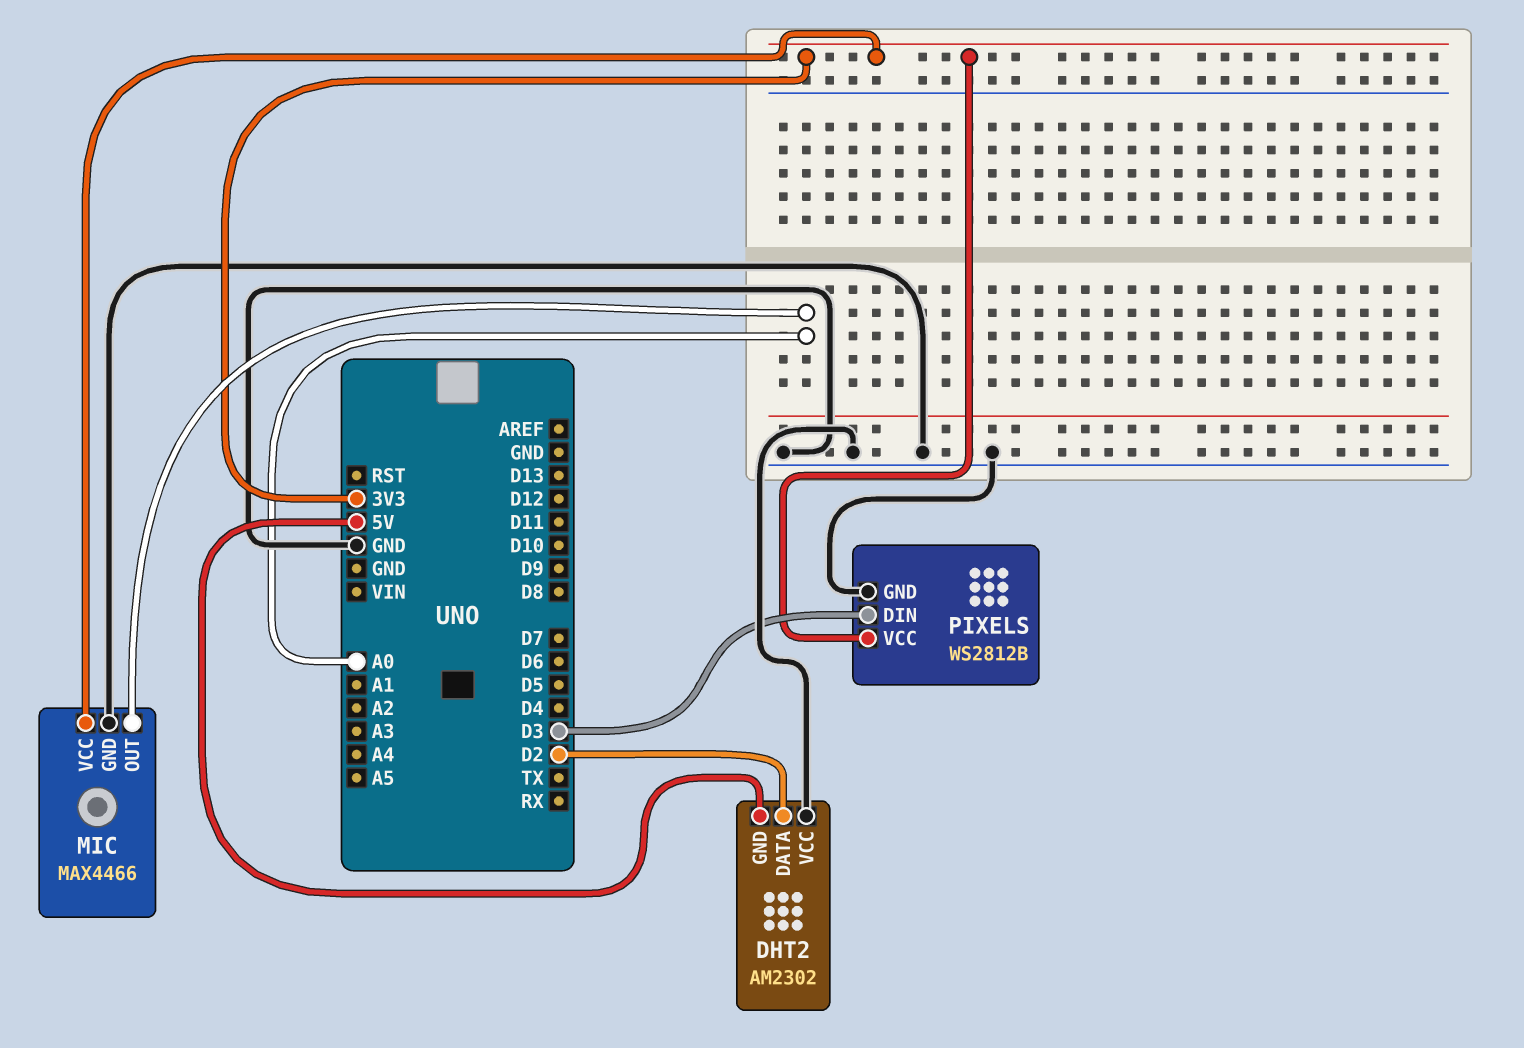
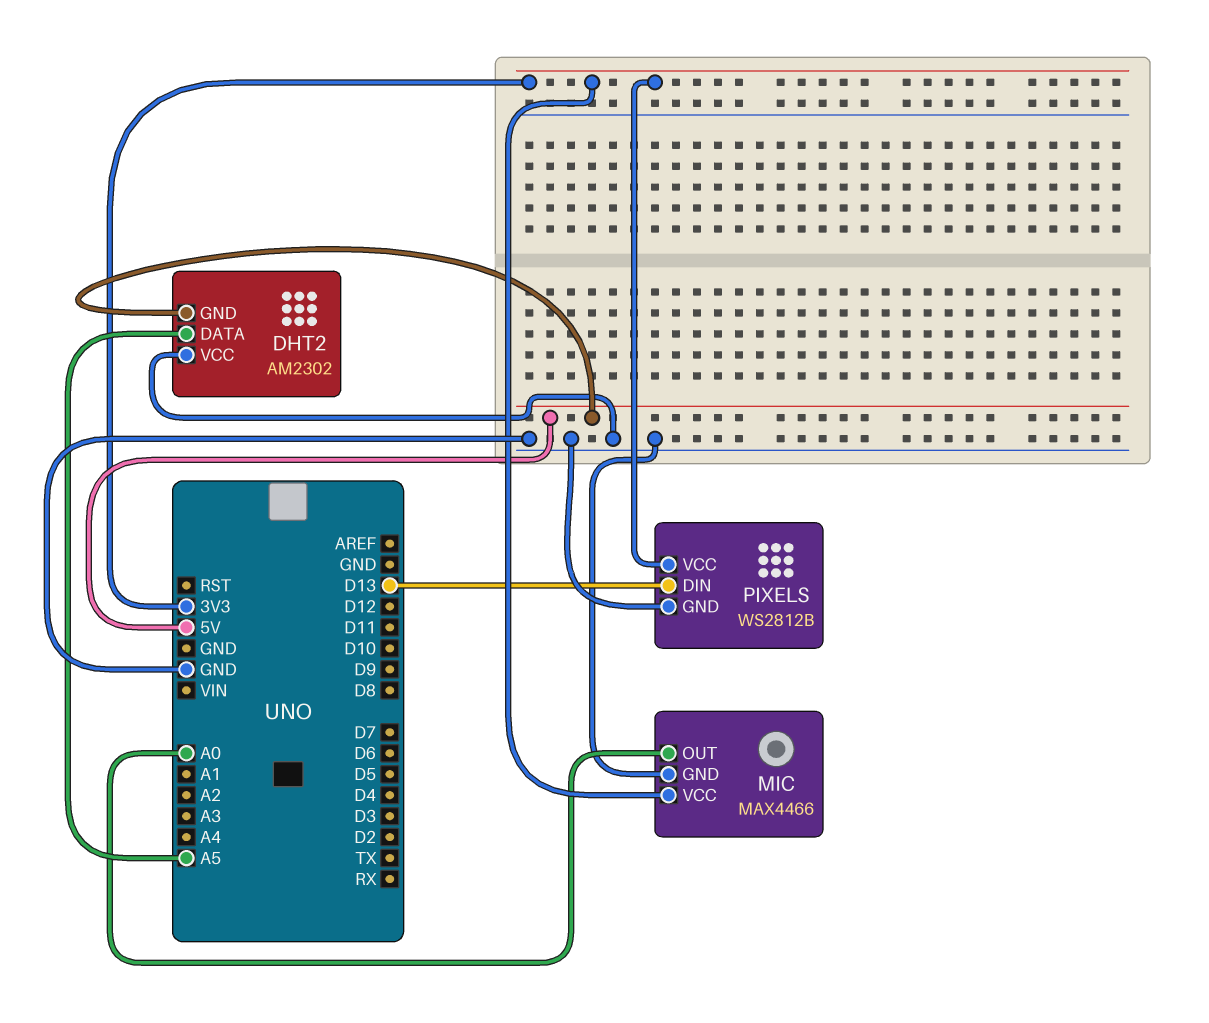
DHT2 pin DATA: D2 -> A5
PIXELS pin DIN: D3 -> D13

